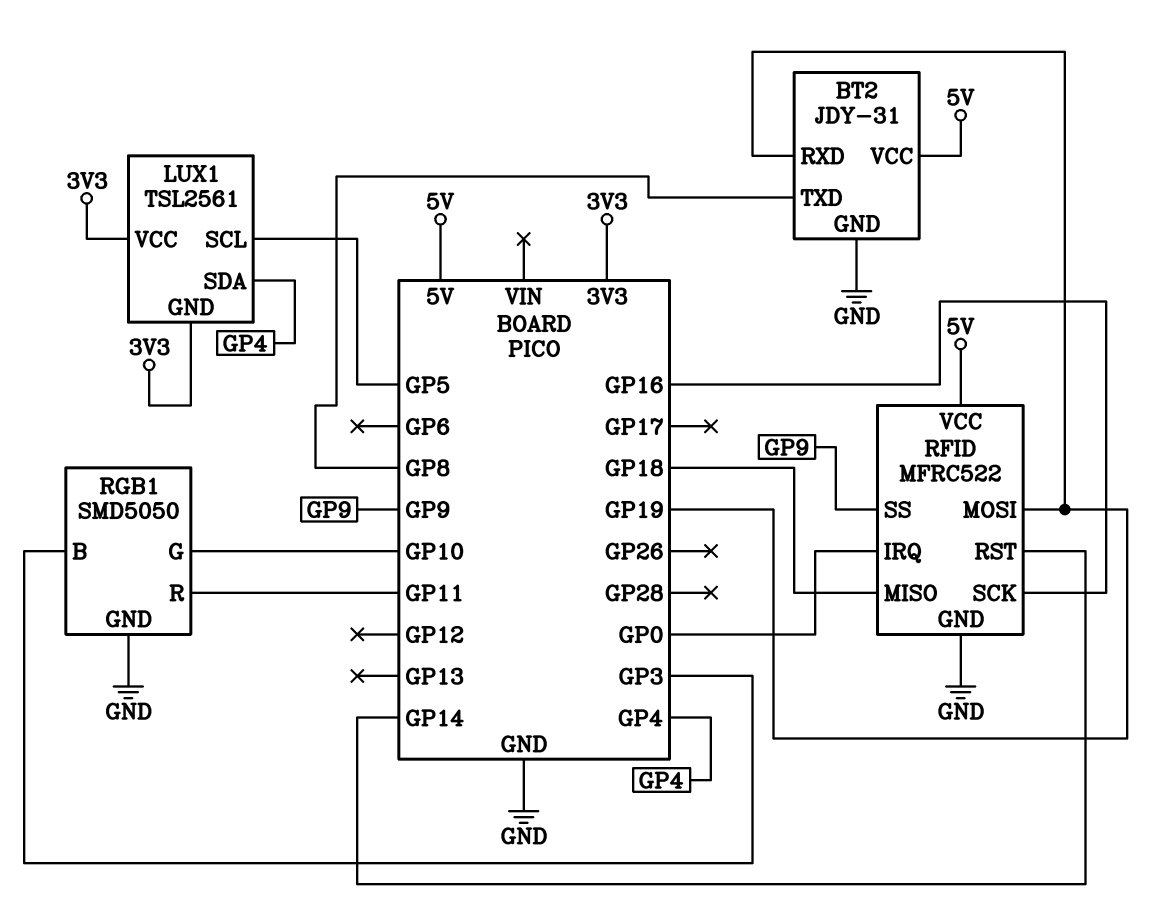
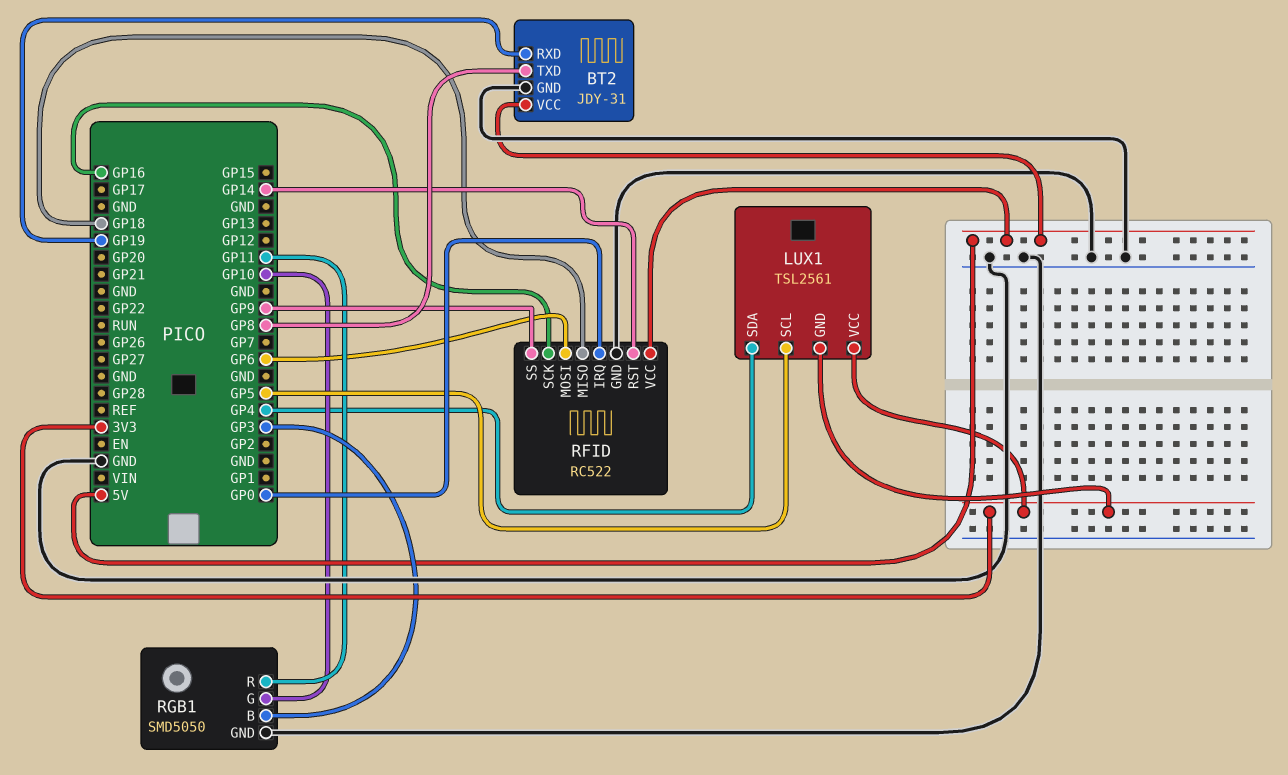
RFID: MFRC522 -> RC522
RFID pin MOSI: GP19 -> GP6

